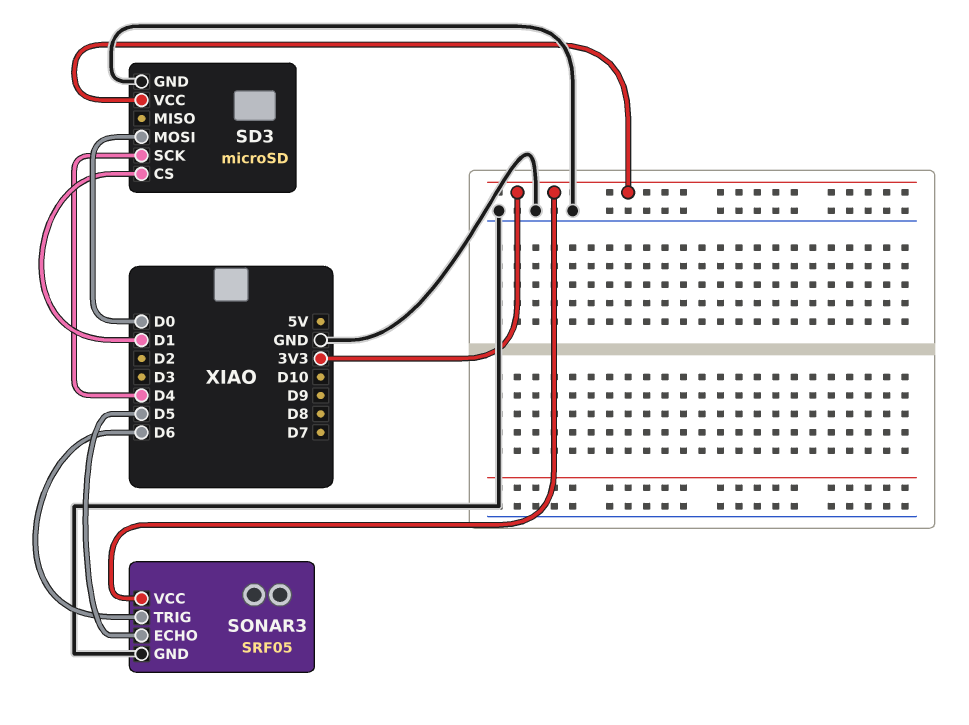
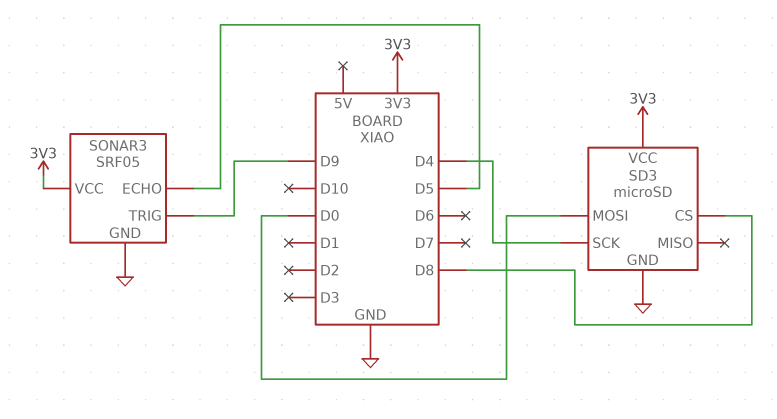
SD3 pin CS: D1 -> D8
SONAR3 pin TRIG: D6 -> D9

